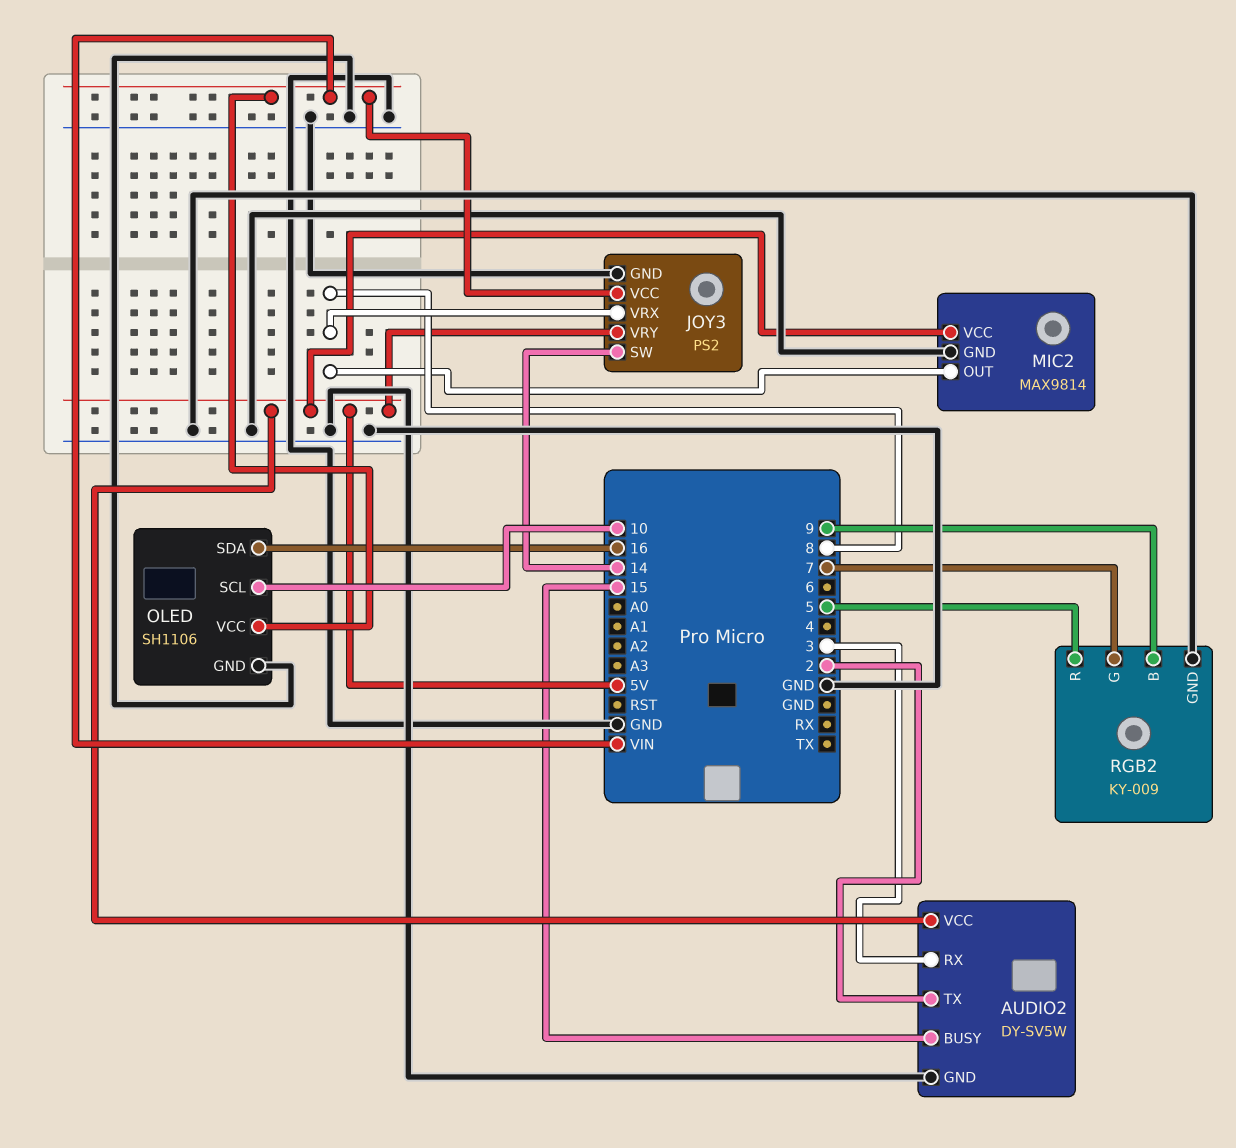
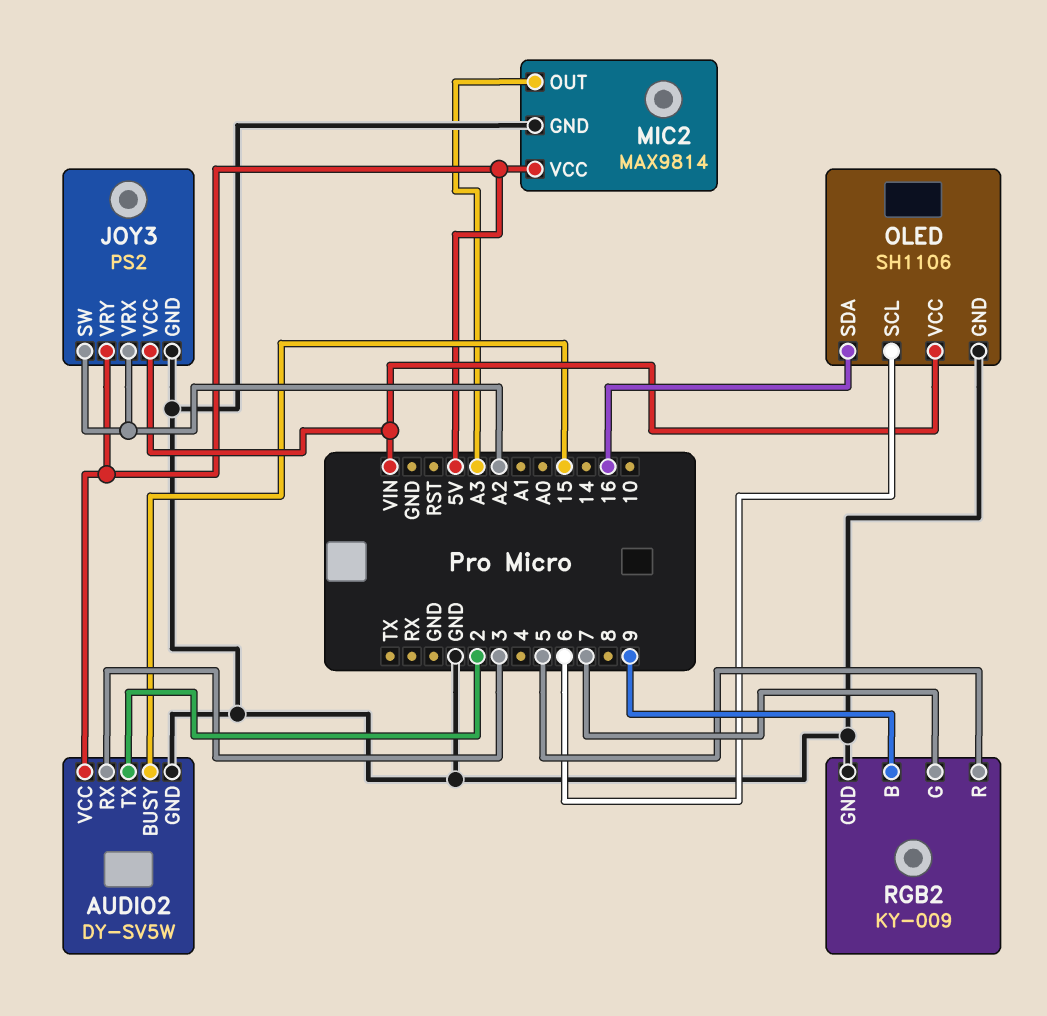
JOY3 pin SW: 14 -> A2
JOY3 pin VRX: 8 -> A2
MIC2 pin OUT: 8 -> A3
OLED pin SCL: 10 -> 6

